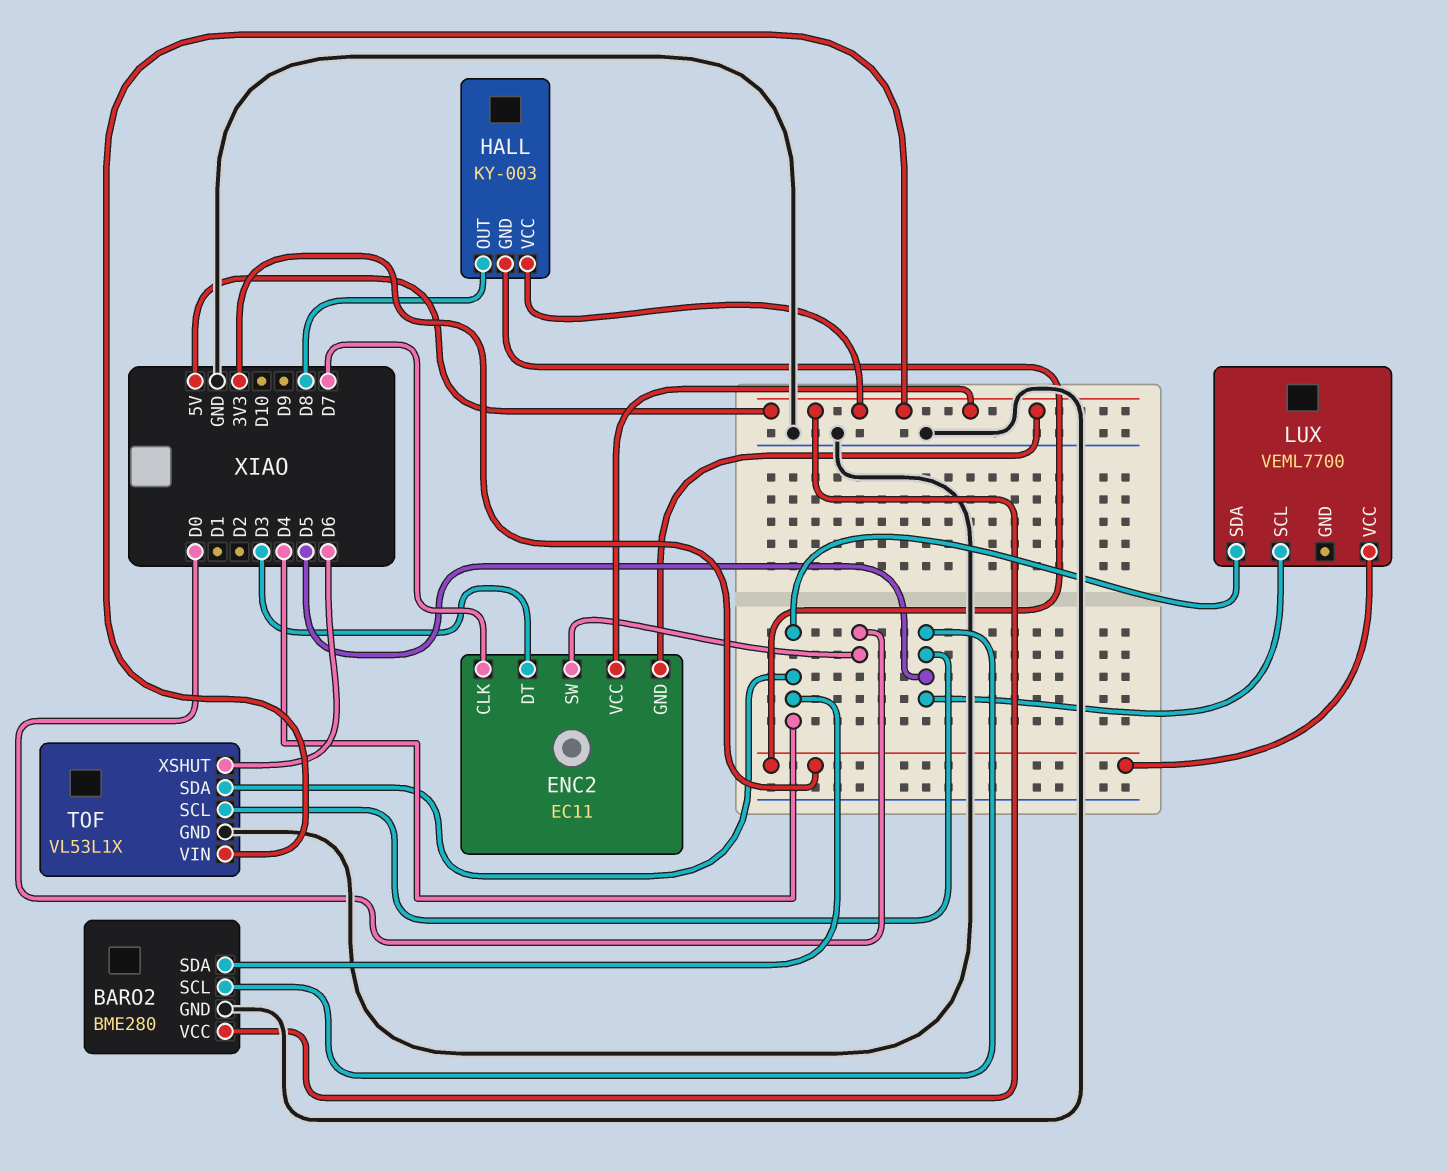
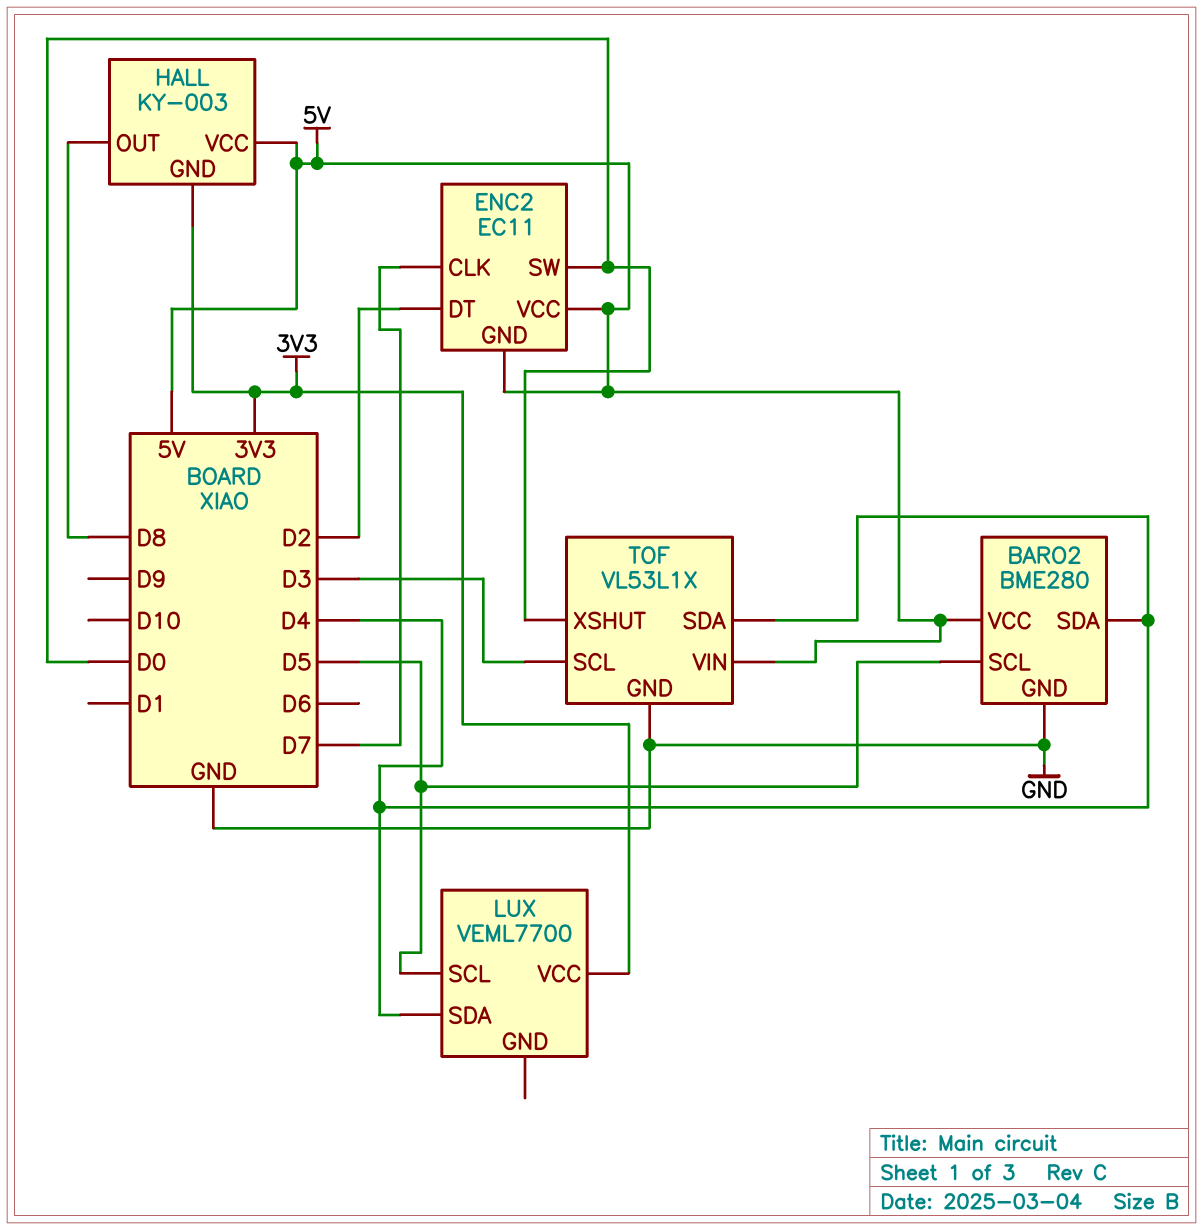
ENC2 pin DT: D3 -> D2
TOF pin SCL: D5 -> D3
TOF pin XSHUT: D6 -> D0

